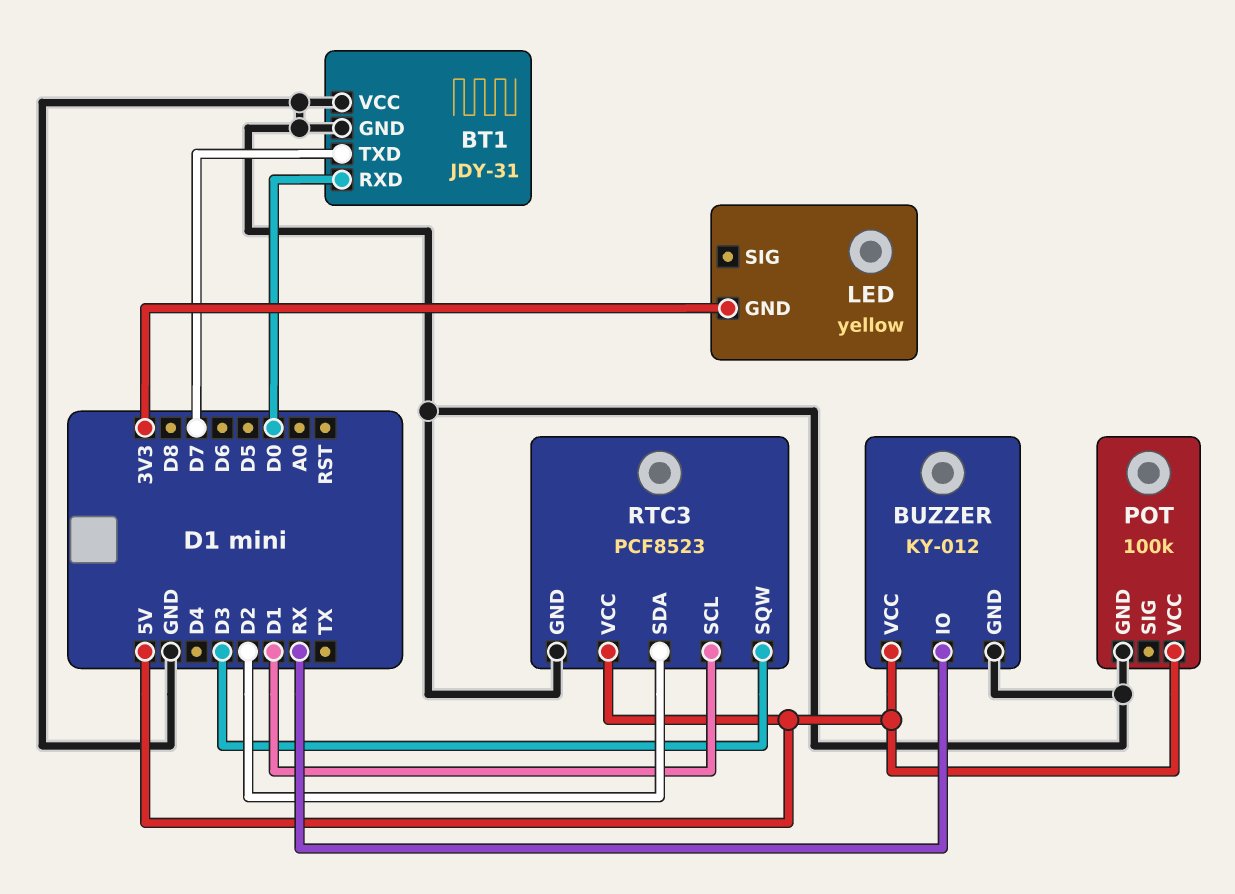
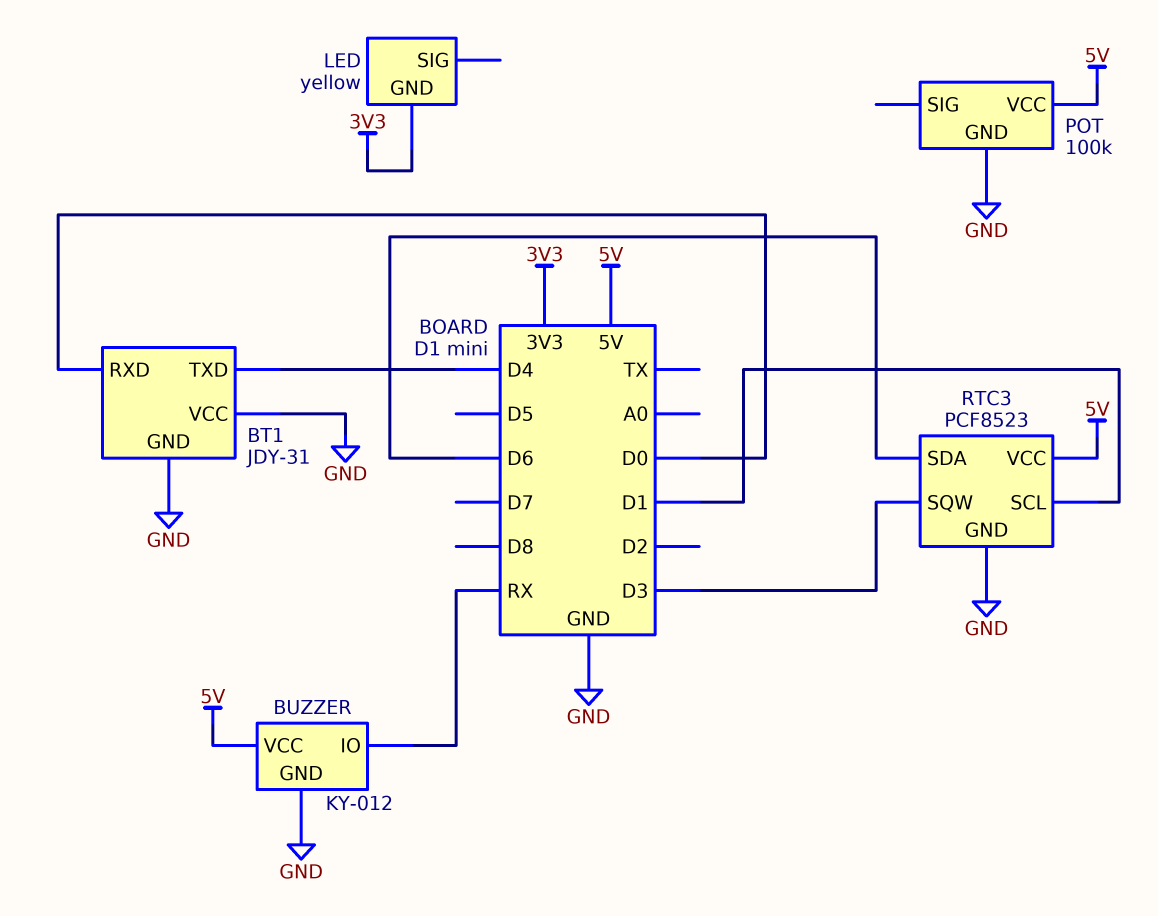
BT1 pin TXD: D7 -> D4
RTC3 pin SDA: D2 -> D6

